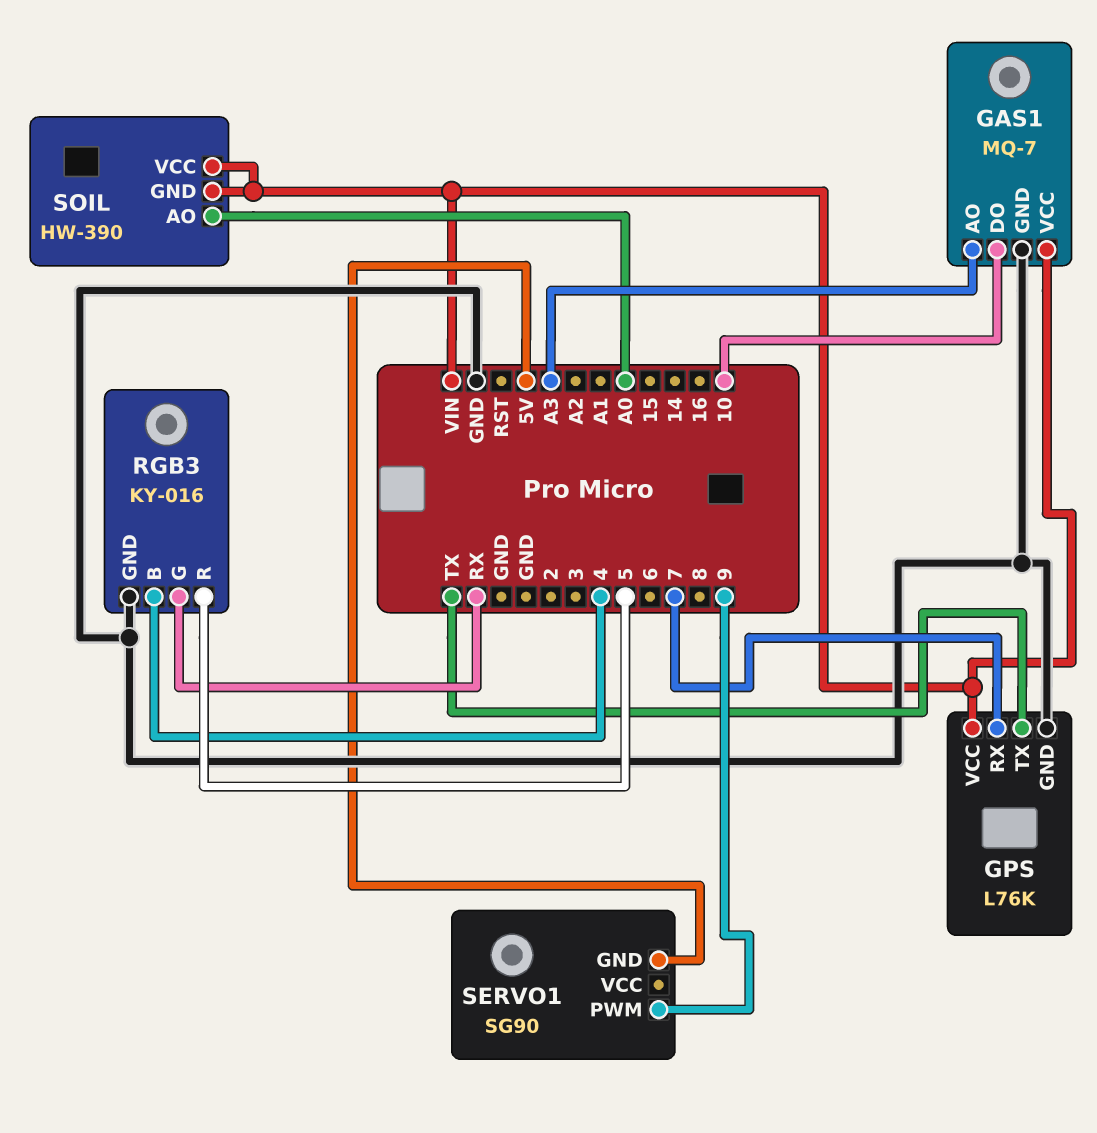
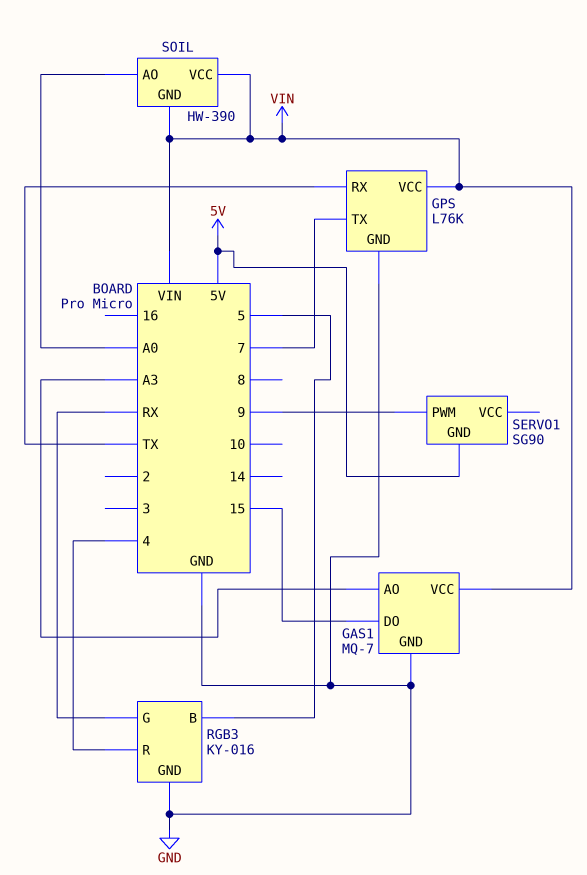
GAS1 pin DO: 10 -> 15
GPS pin RX: 7 -> TX
GPS pin TX: TX -> 7
RGB3 pin B: 4 -> 5
RGB3 pin R: 5 -> 4

